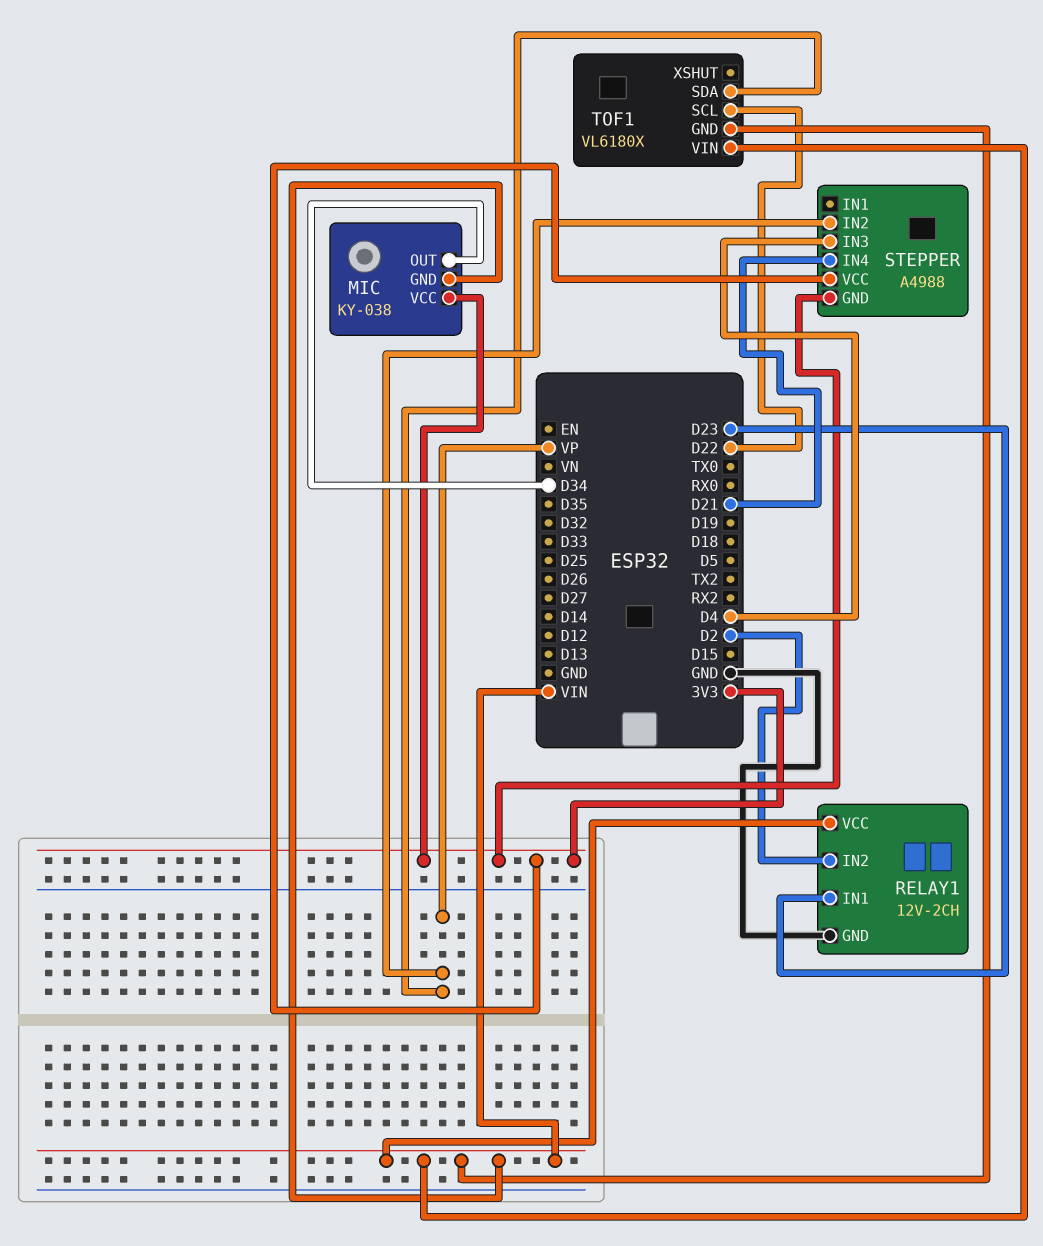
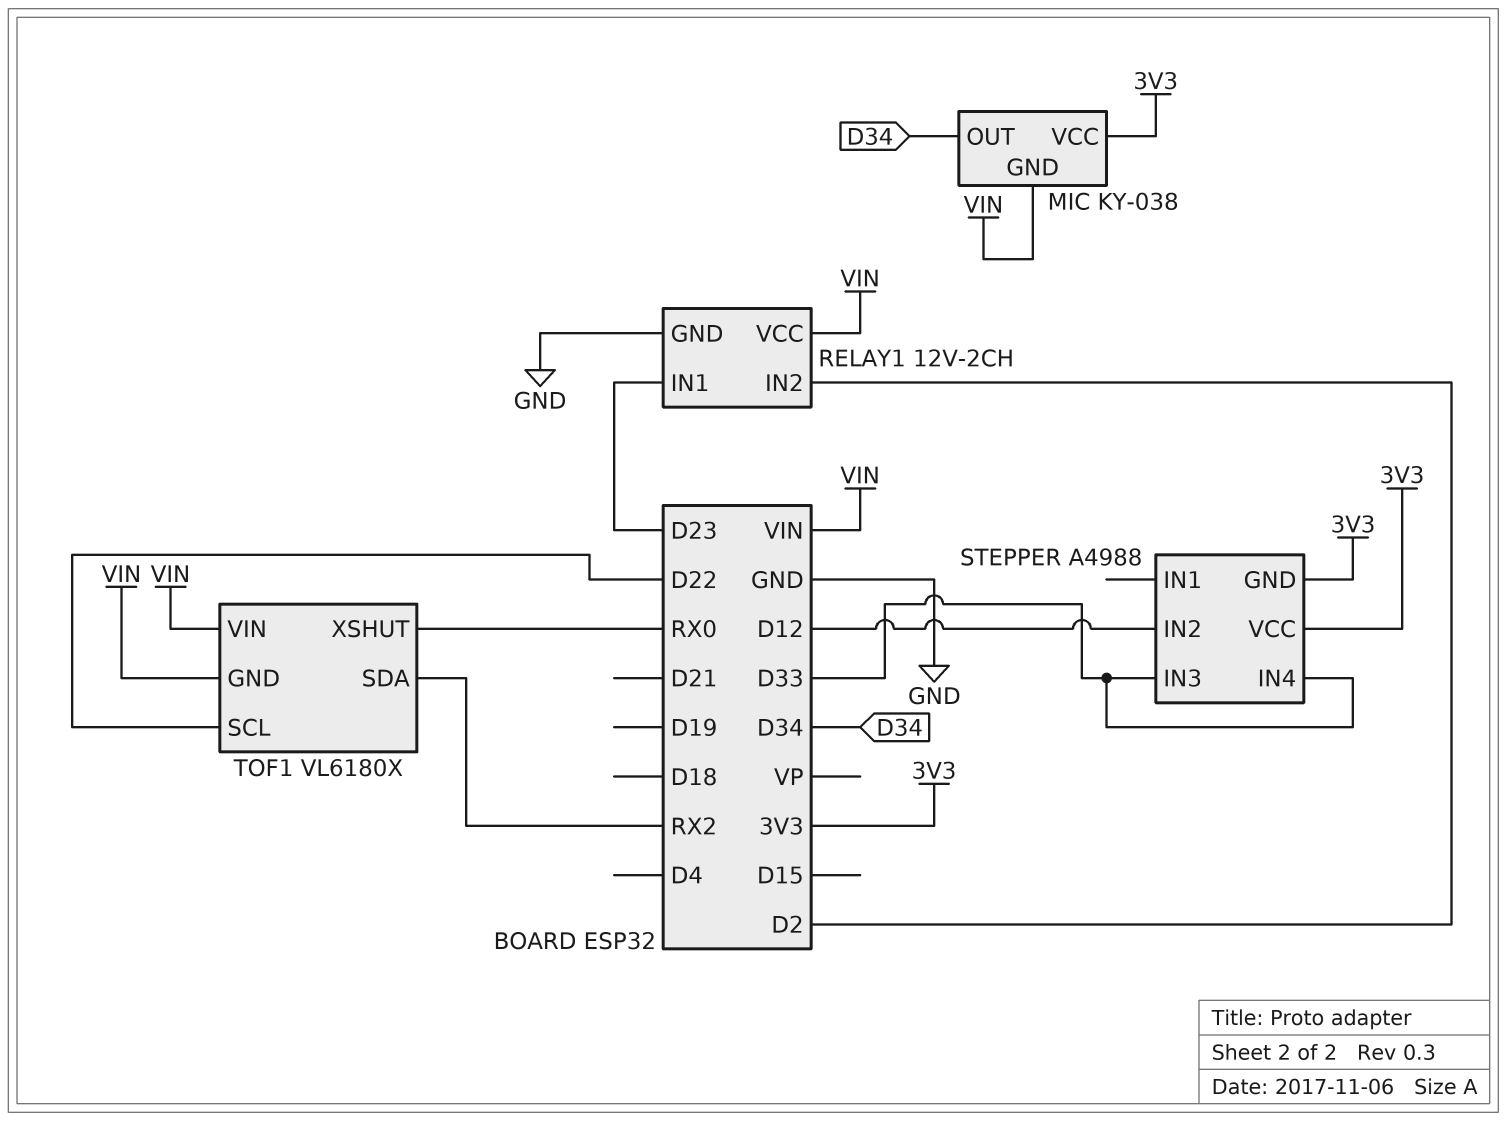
STEPPER pin IN2: VP -> D12
STEPPER pin IN3: D4 -> D33
STEPPER pin IN4: D21 -> D33
TOF1 pin SDA: VP -> RX2
TOF1 pin XSHUT: none -> RX0

